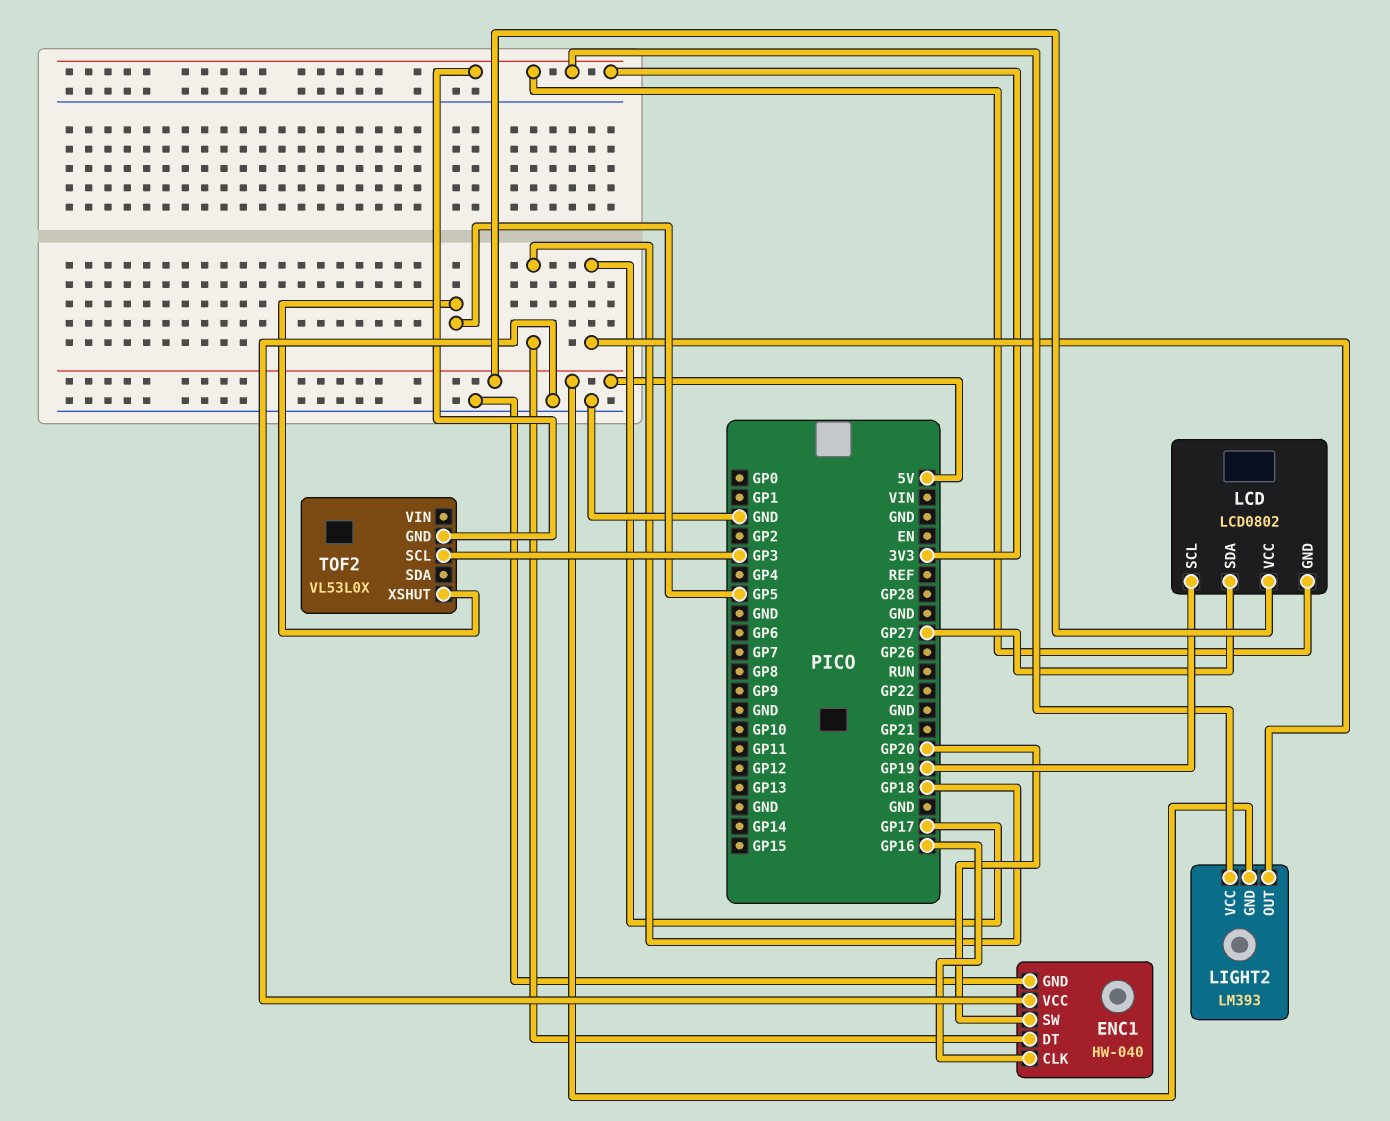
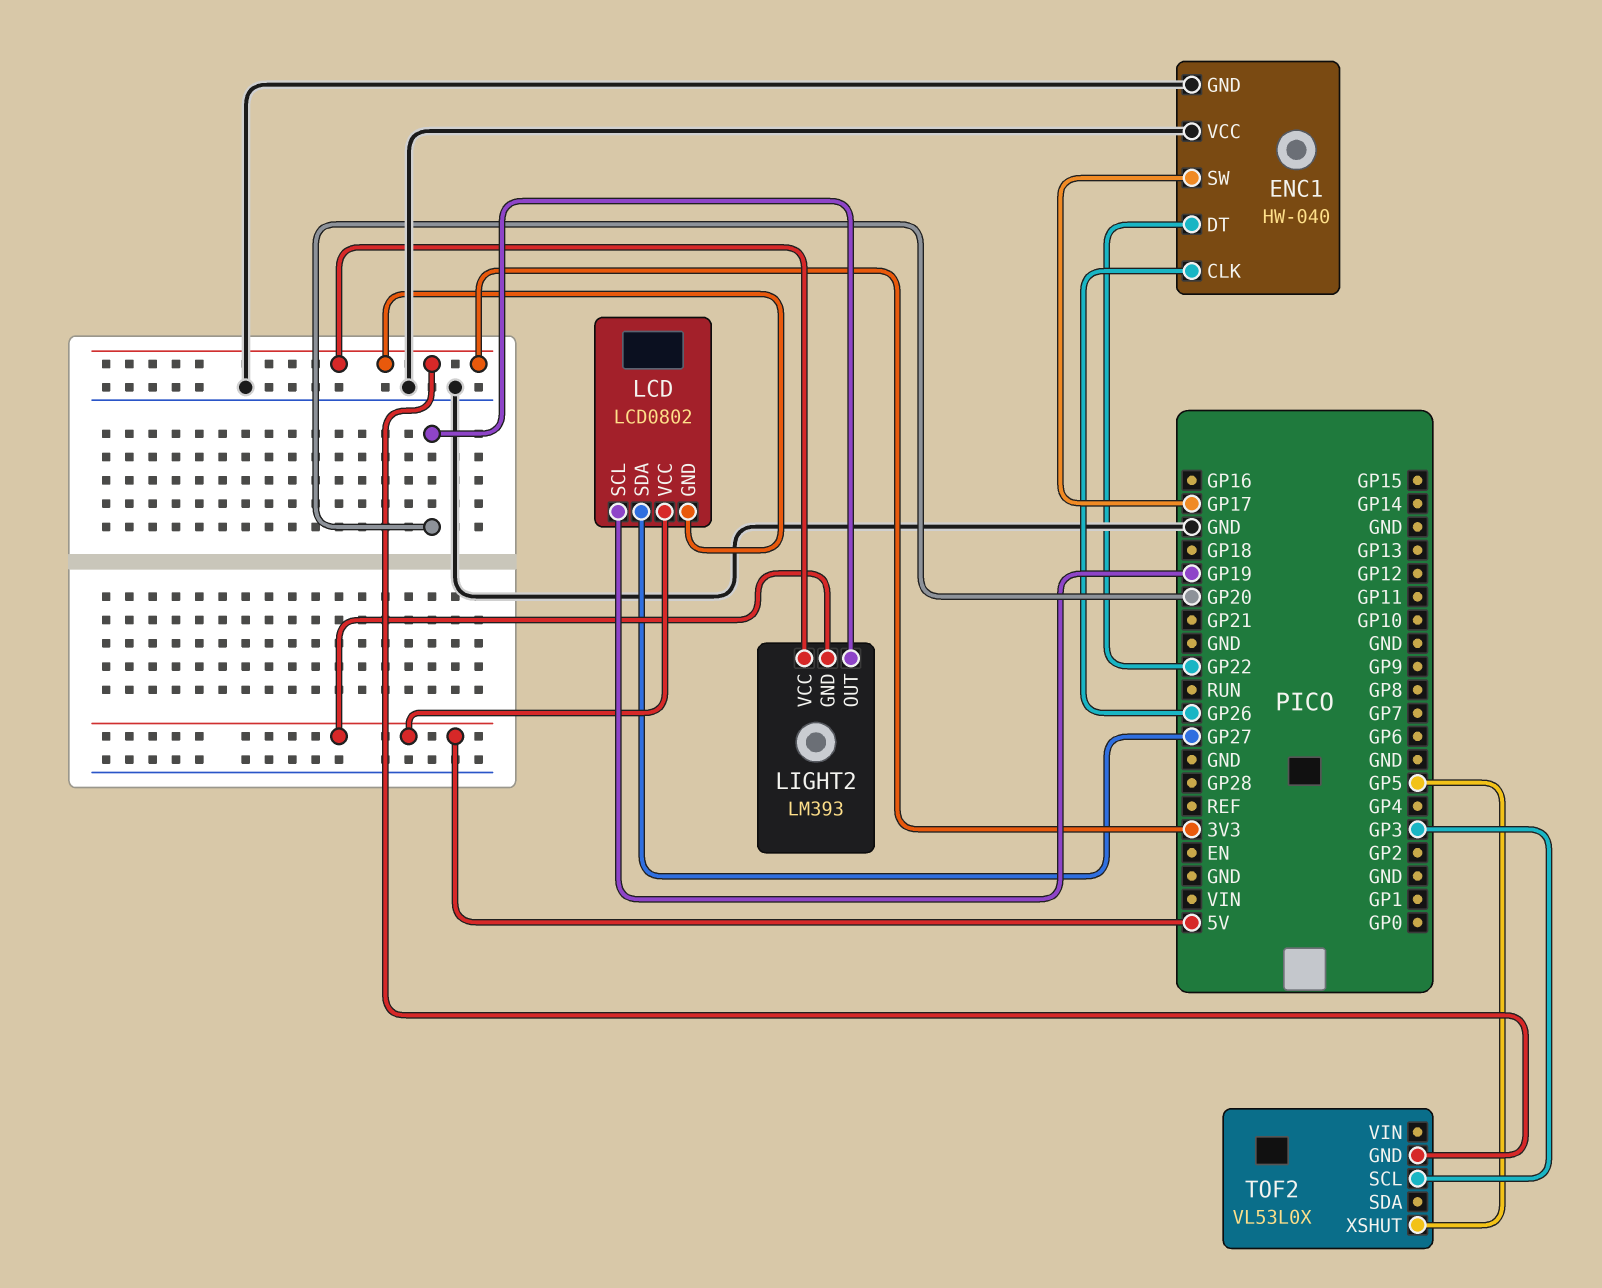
ENC1 pin CLK: GP16 -> GP26
ENC1 pin DT: GP18 -> GP22
ENC1 pin SW: GP20 -> GP17
LIGHT2 pin OUT: GP17 -> GP20

